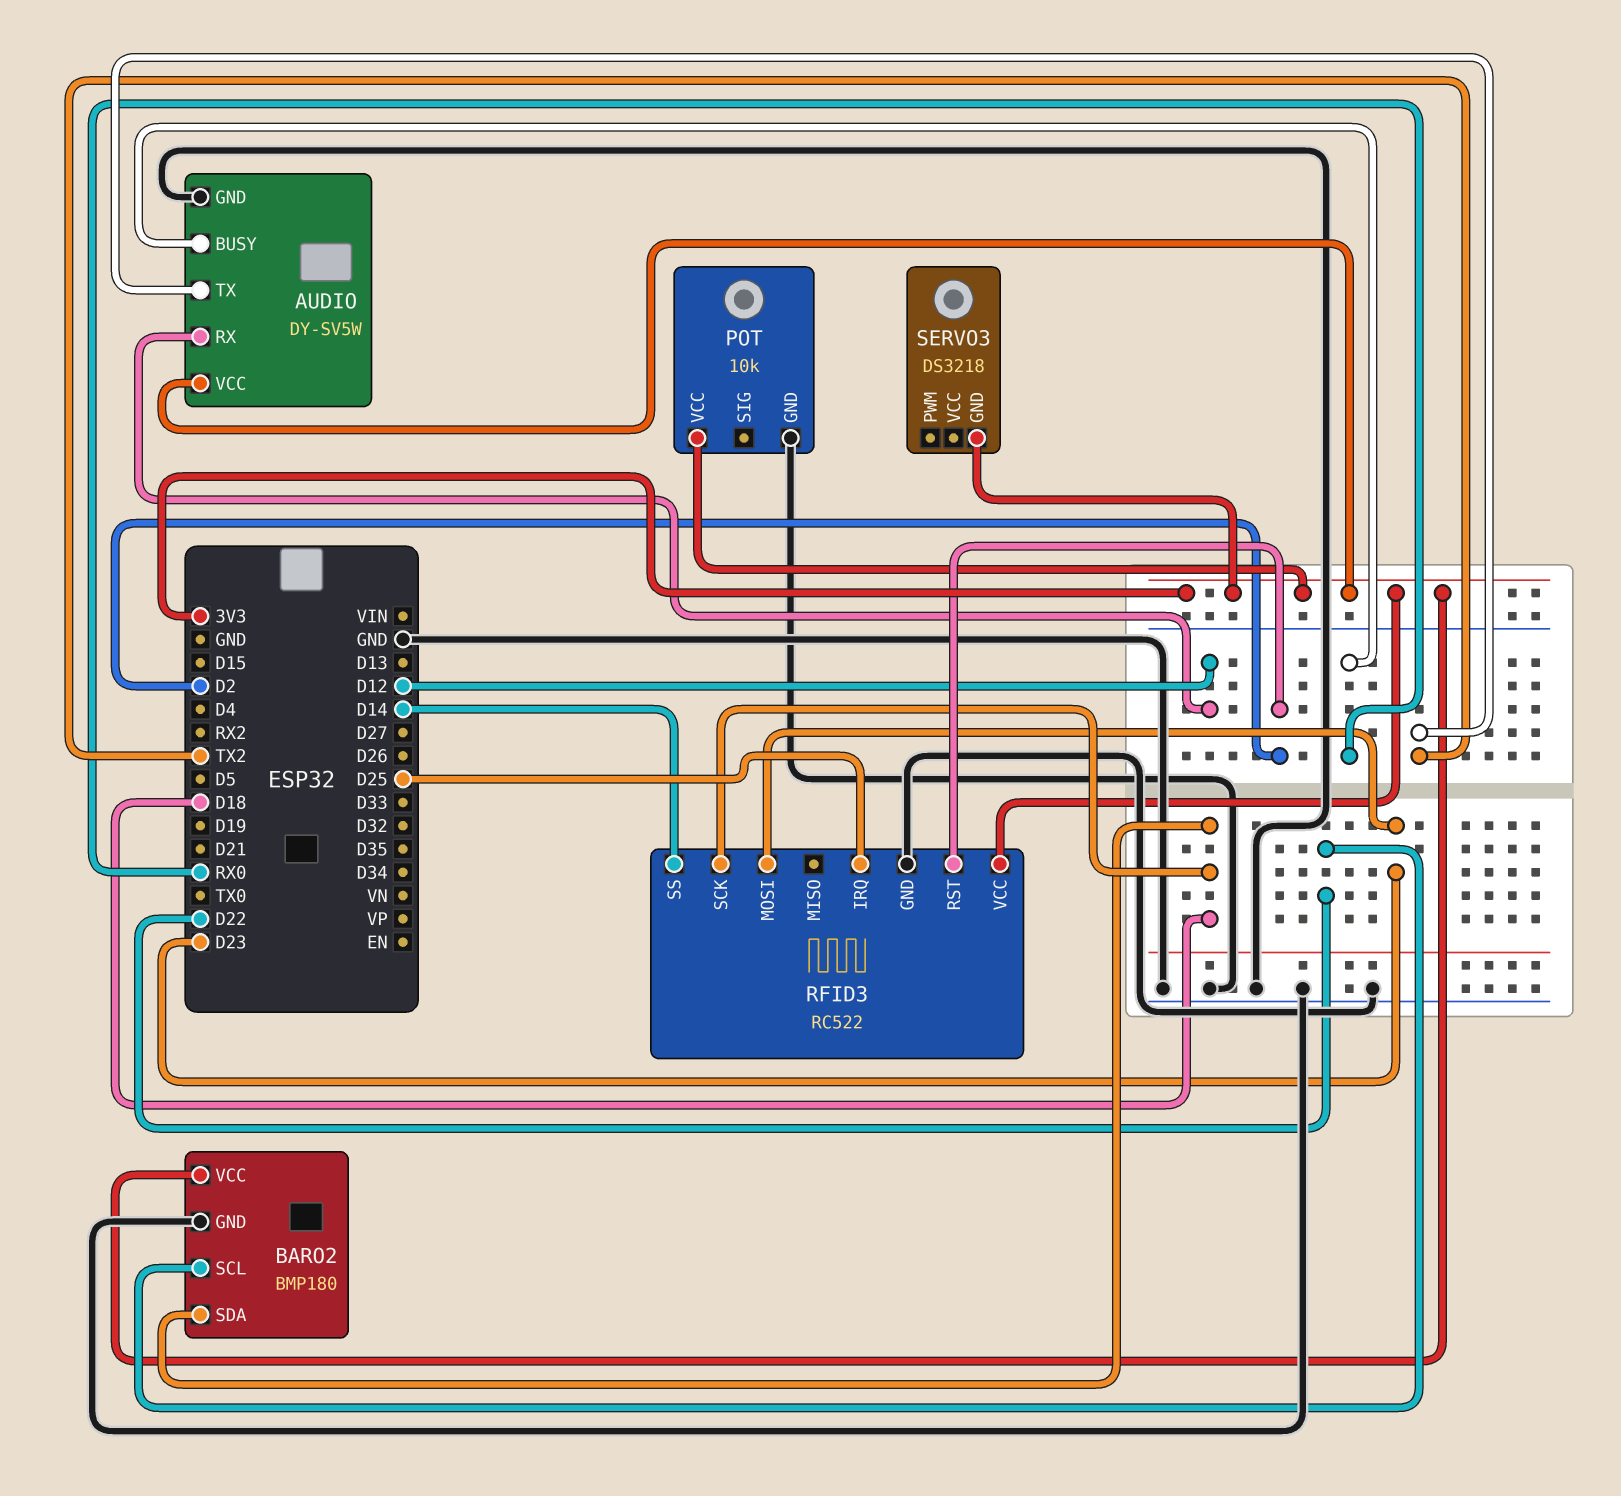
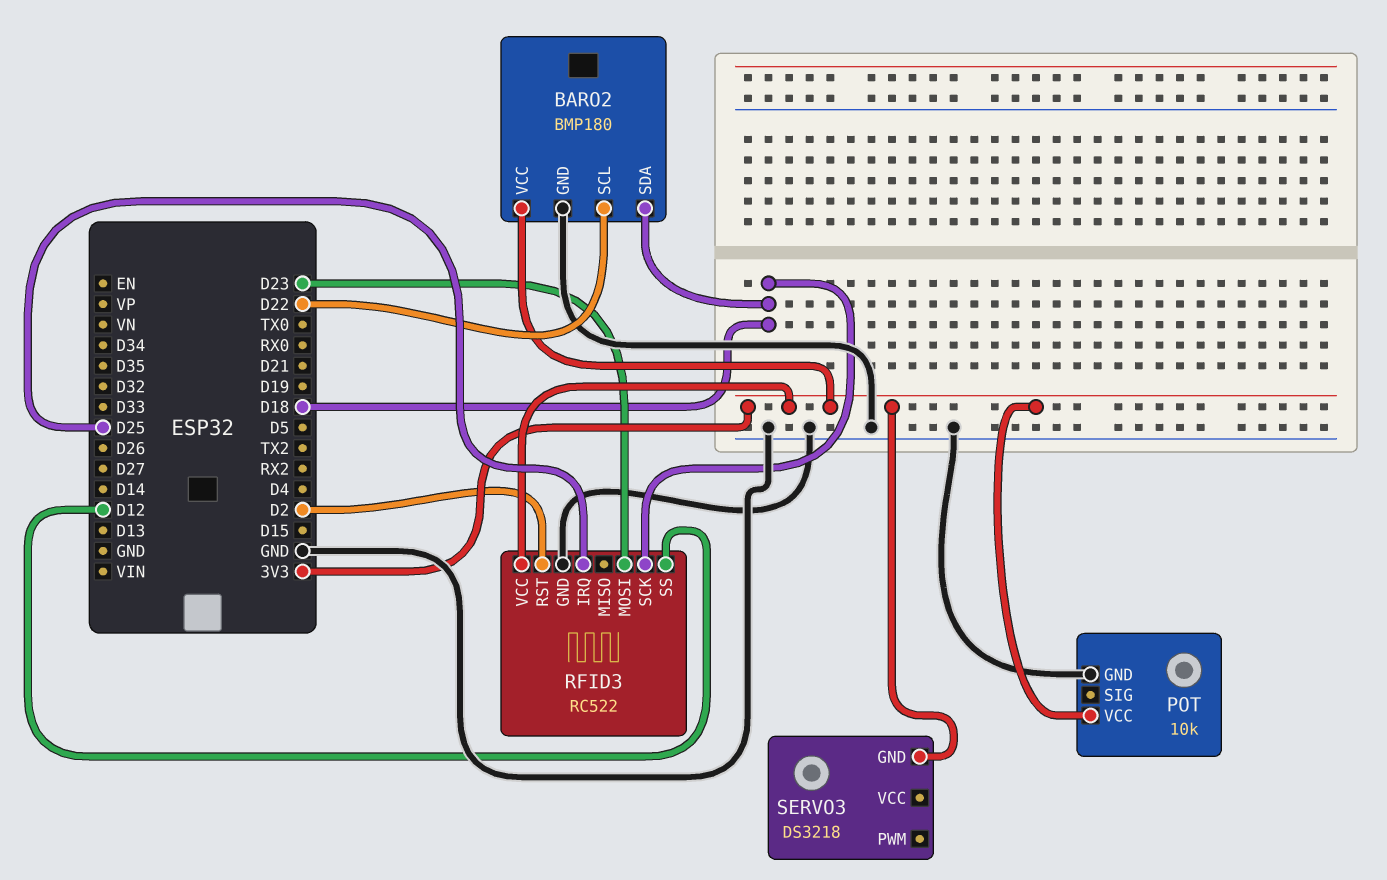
AUDIO: DY-SV5W -> none
AUDIO pin BUSY: RX0 -> none
AUDIO pin GND: GND -> none
AUDIO pin RX: D12 -> none
AUDIO pin TX: TX2 -> none
AUDIO pin VCC: 3V3 -> none
RFID3 pin SS: D14 -> D12

